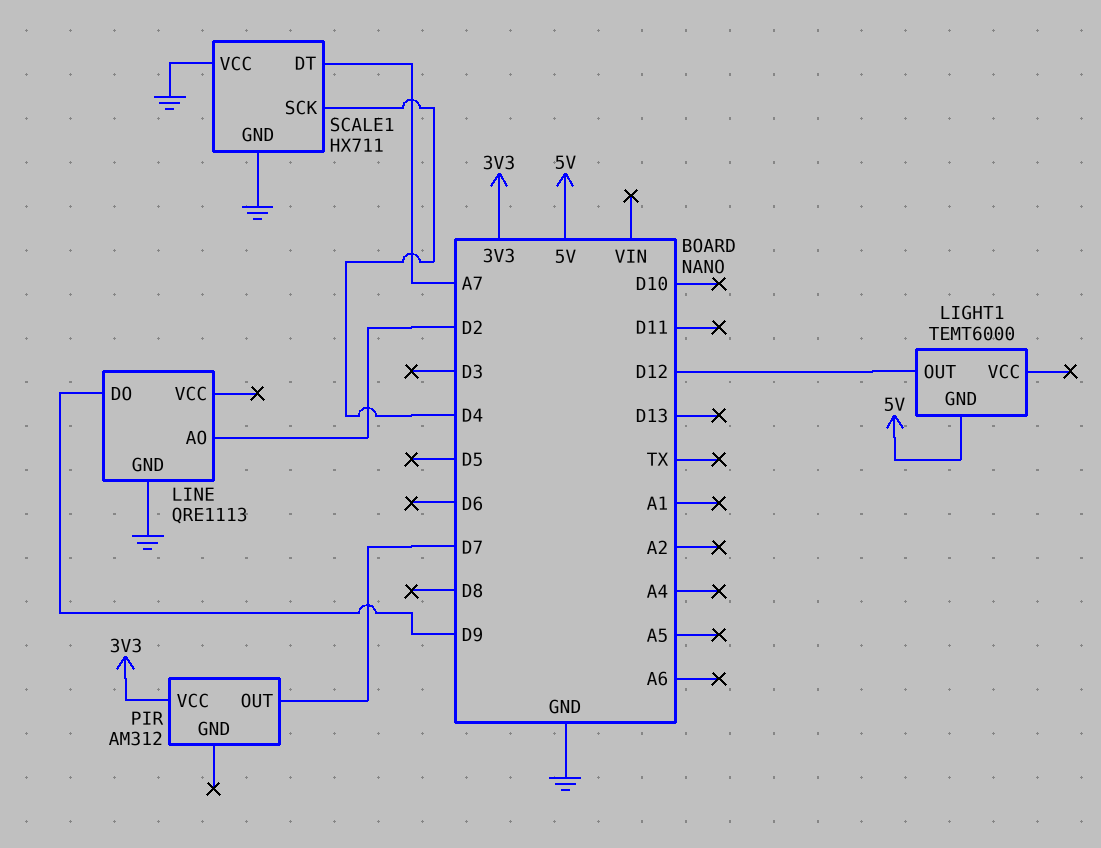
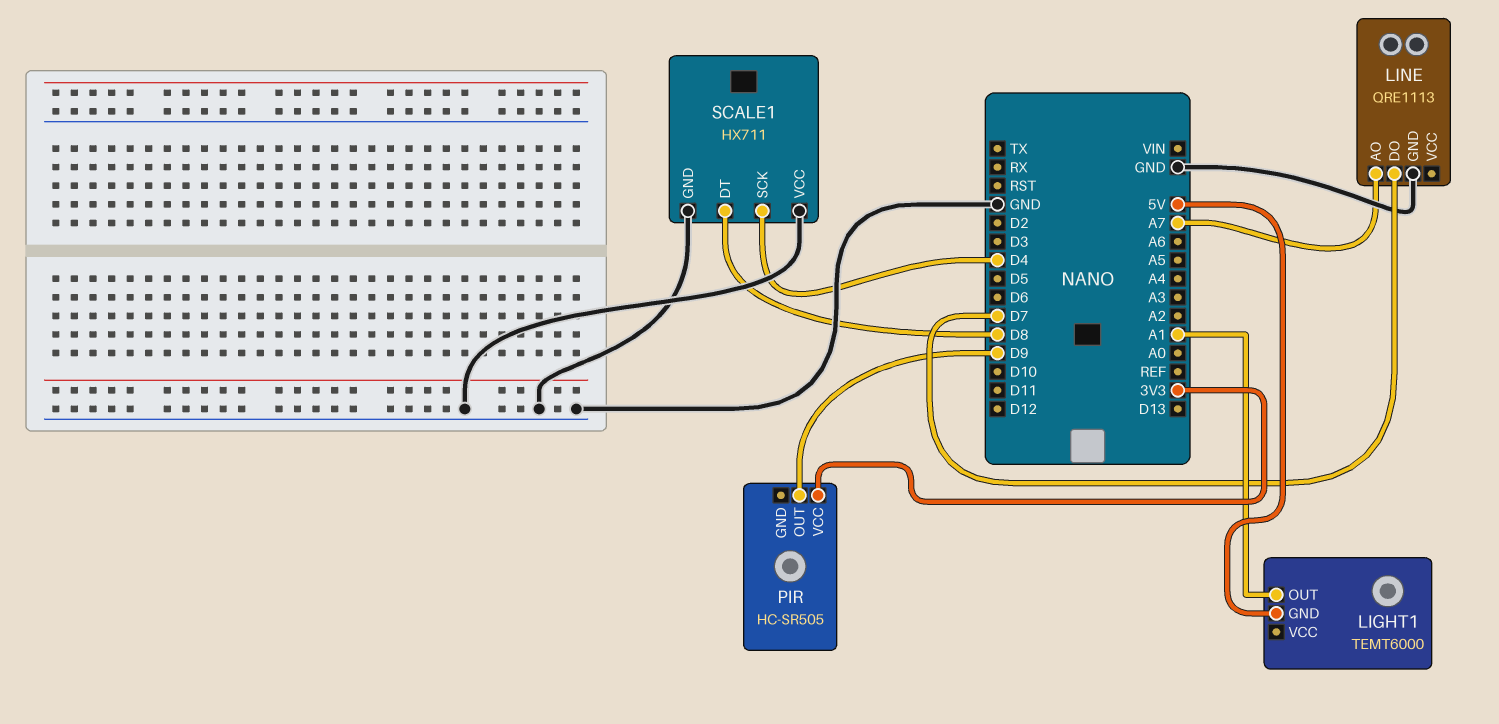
LIGHT1 pin OUT: D12 -> A1
LINE pin AO: D2 -> A7
LINE pin DO: D9 -> D7
PIR: AM312 -> HC-SR505
PIR pin OUT: D7 -> D9
SCALE1 pin DT: A7 -> D8

